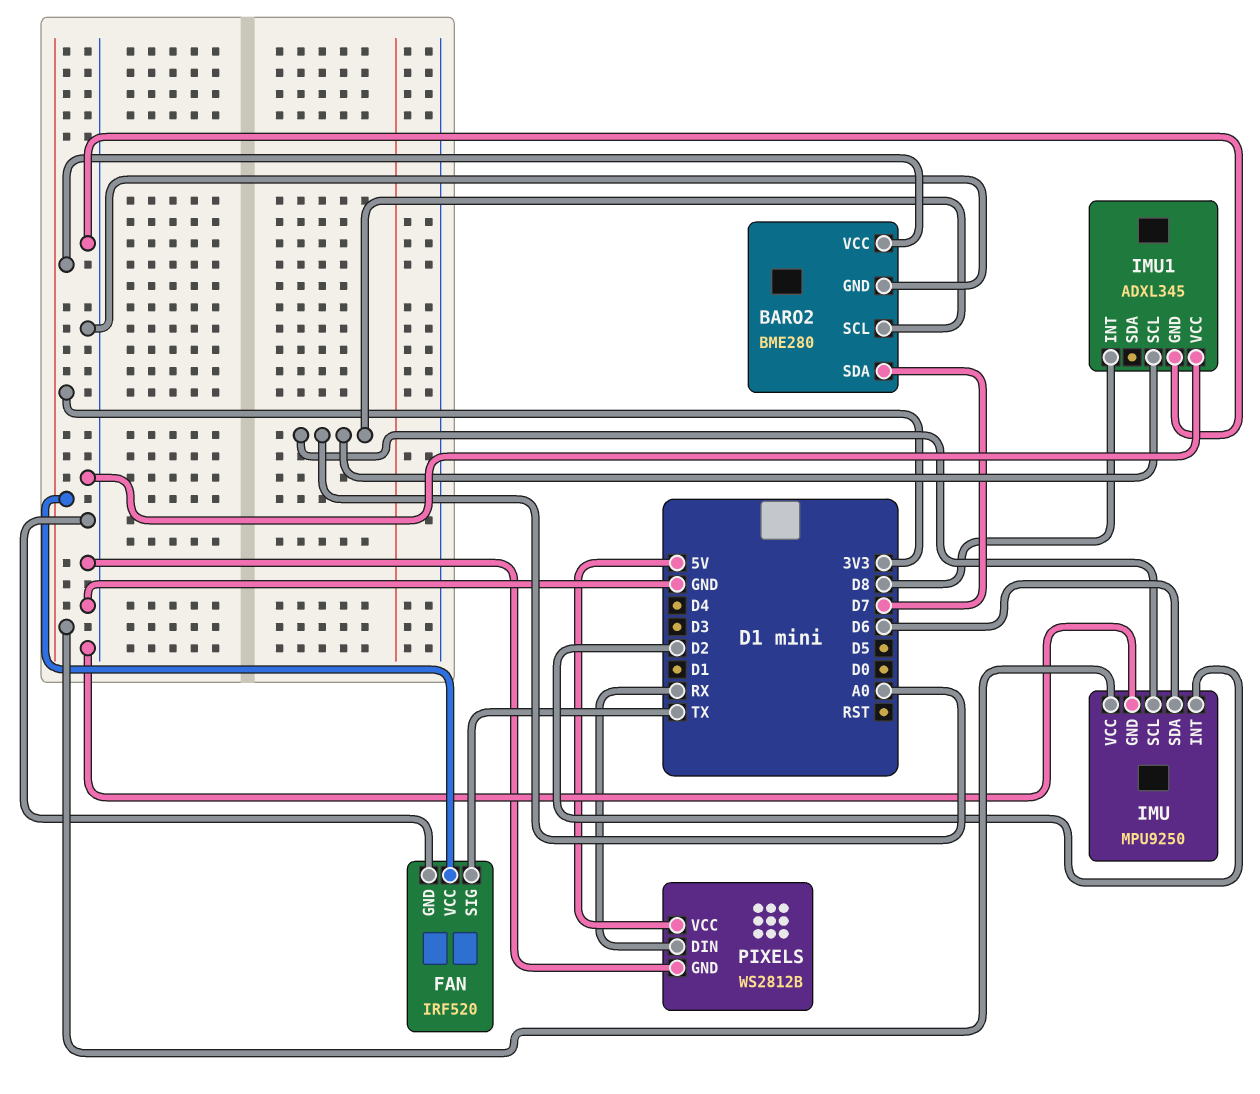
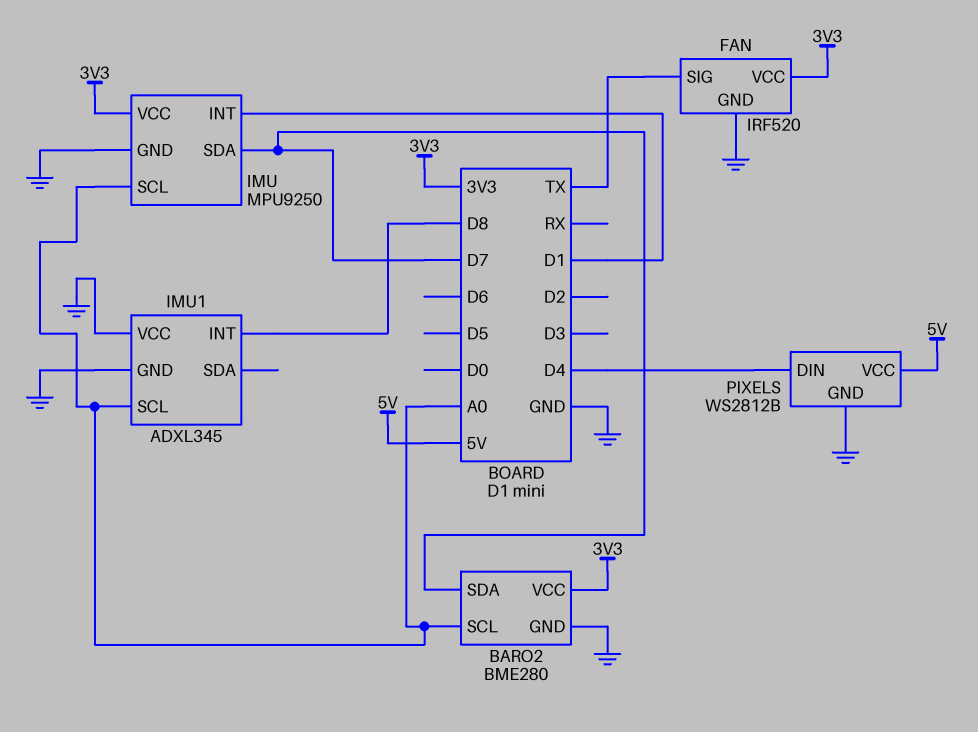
IMU pin INT: D2 -> D1
IMU pin SDA: D6 -> D7
PIXELS pin DIN: RX -> D4

